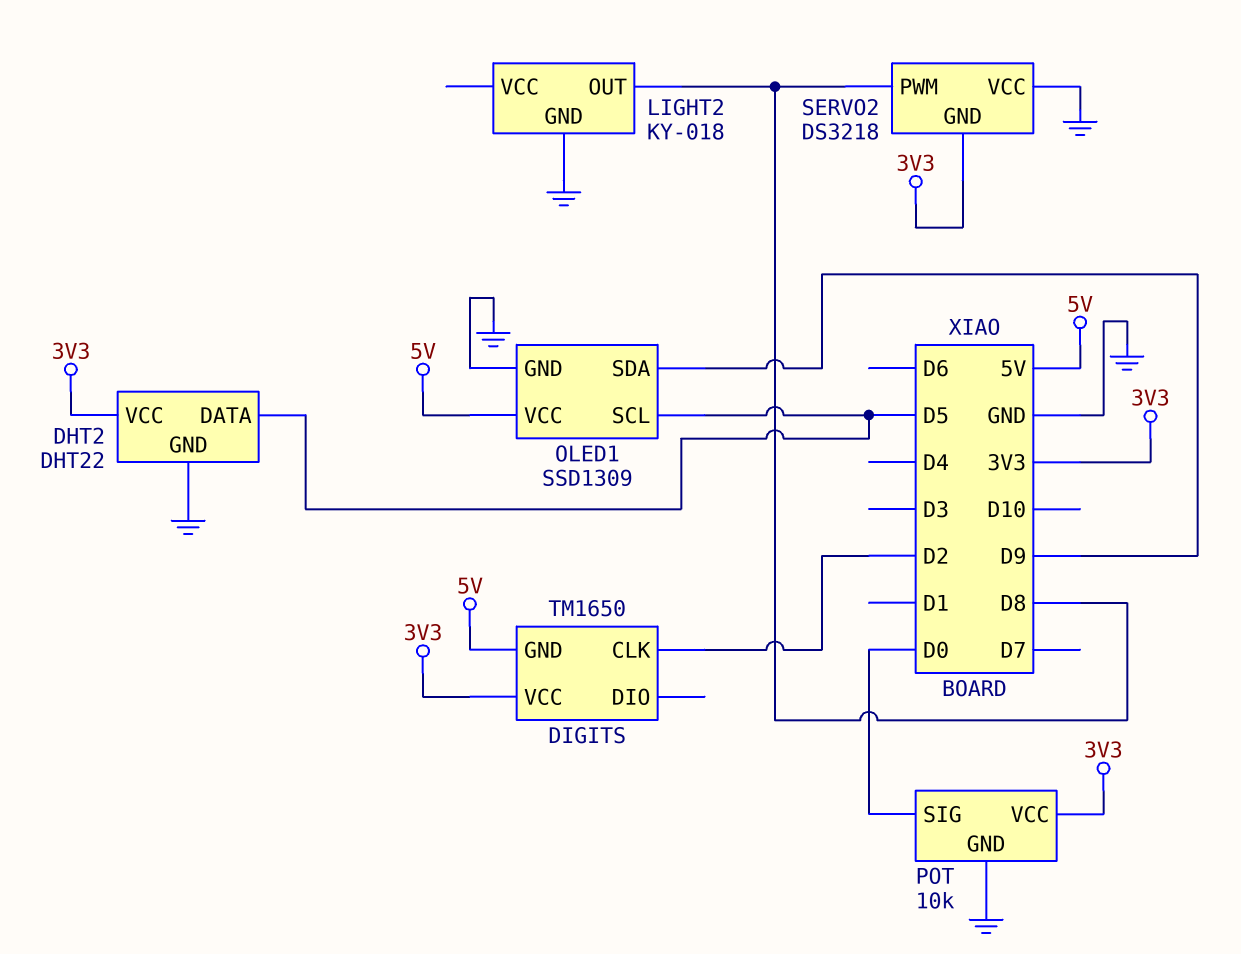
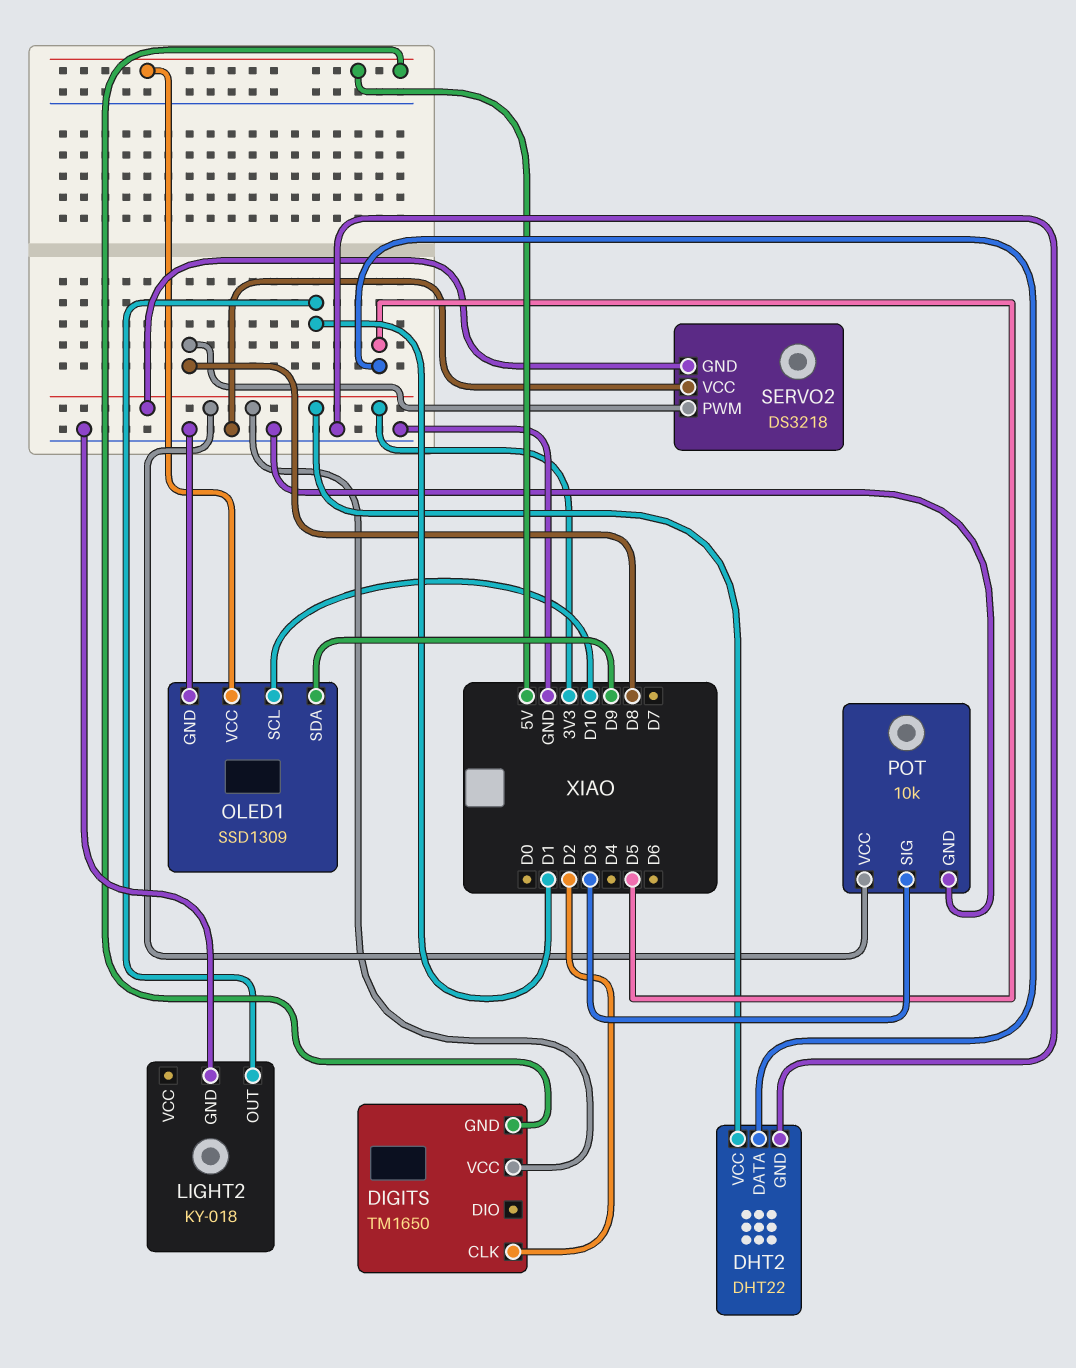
LIGHT2 pin OUT: D8 -> D1
OLED1 pin SCL: D5 -> D10
POT pin SIG: D0 -> D3

